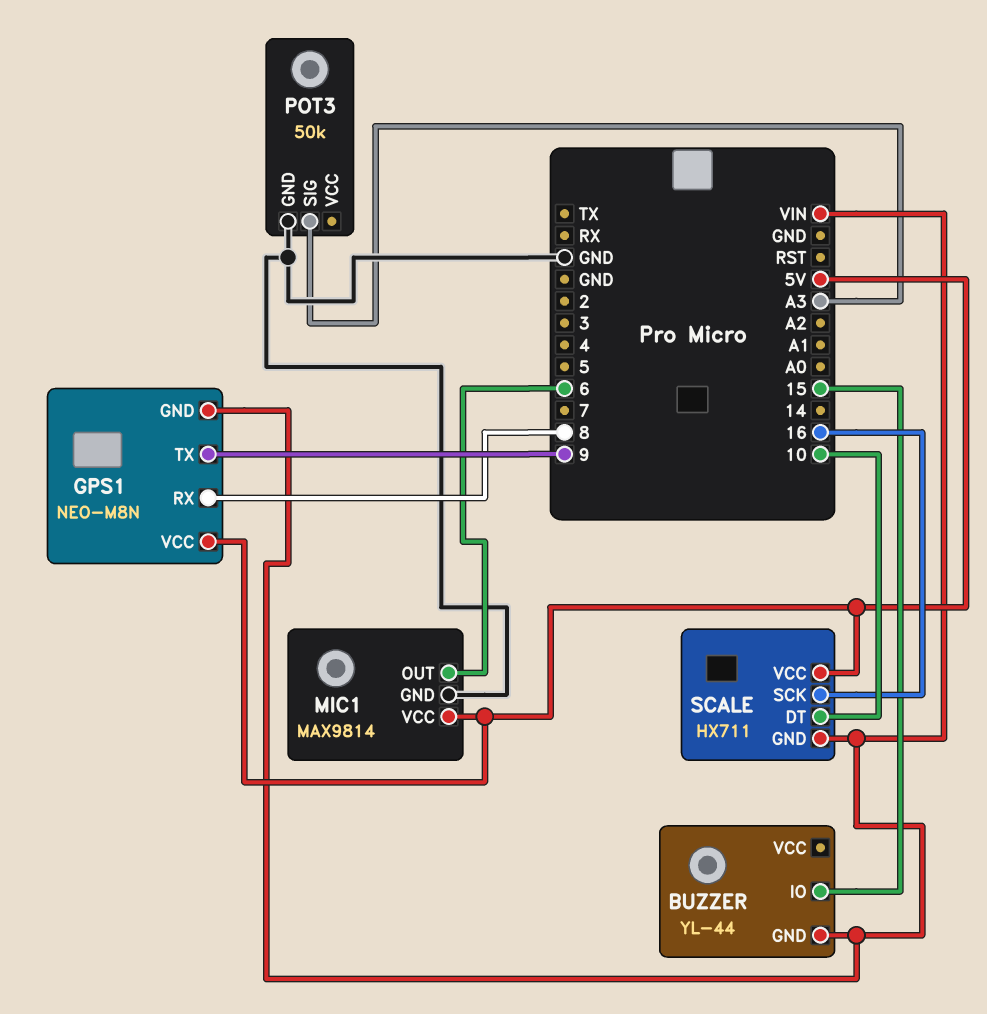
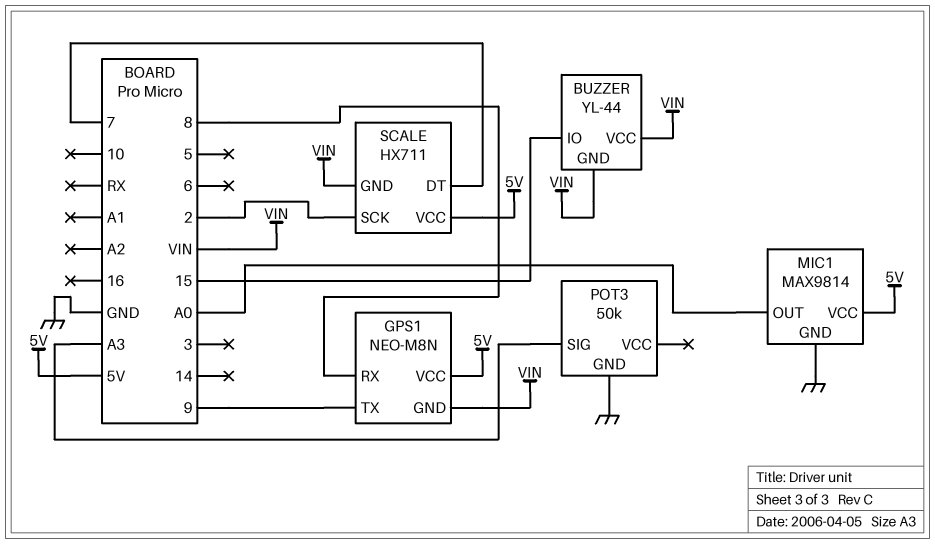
BUZZER pin VCC: none -> VIN
MIC1 pin OUT: 6 -> A0
SCALE pin DT: 10 -> 7
SCALE pin SCK: 16 -> 2

